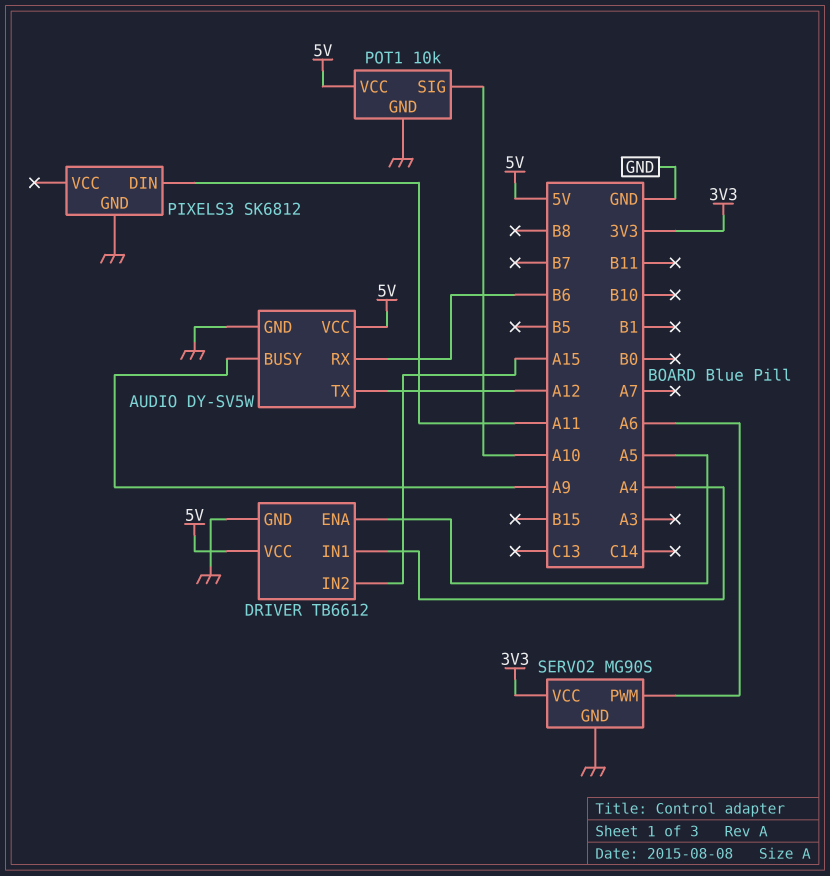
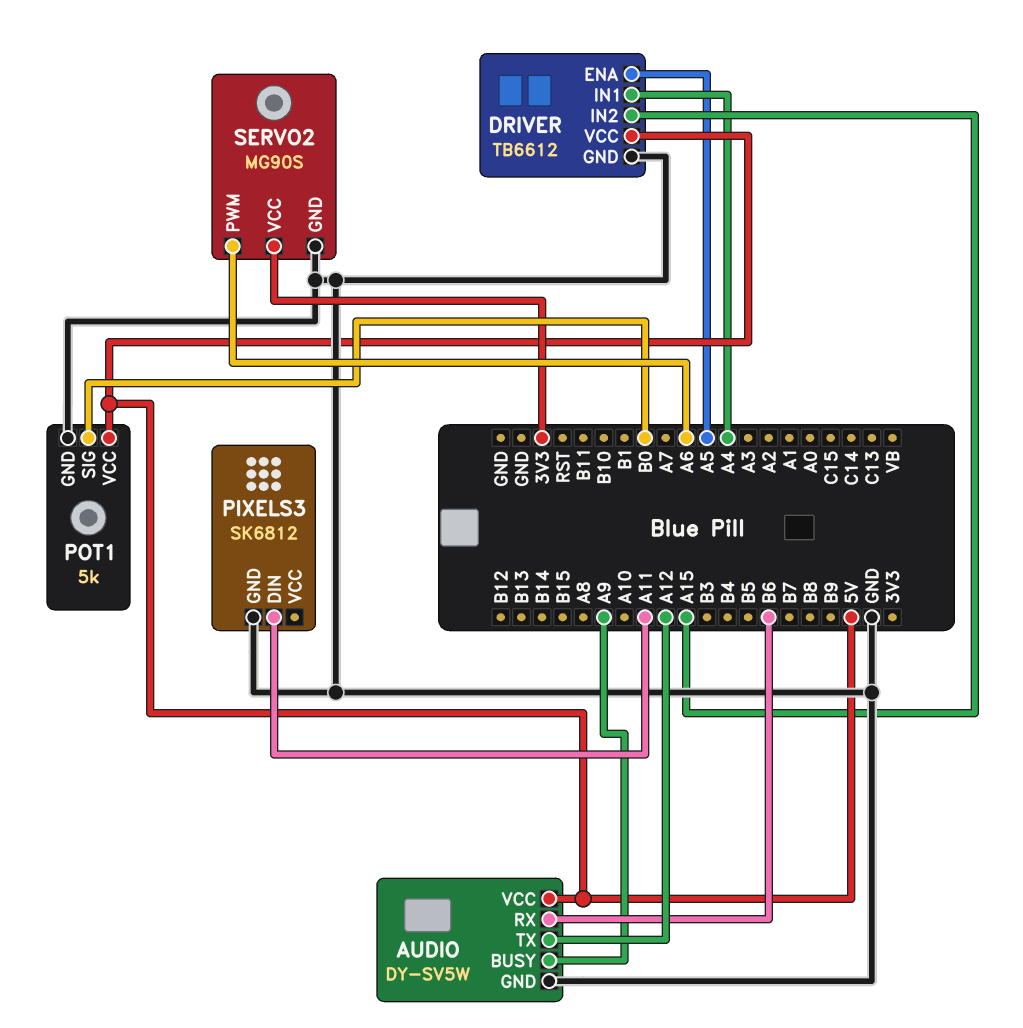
POT1: 10k -> 5k
POT1 pin SIG: A10 -> B0

